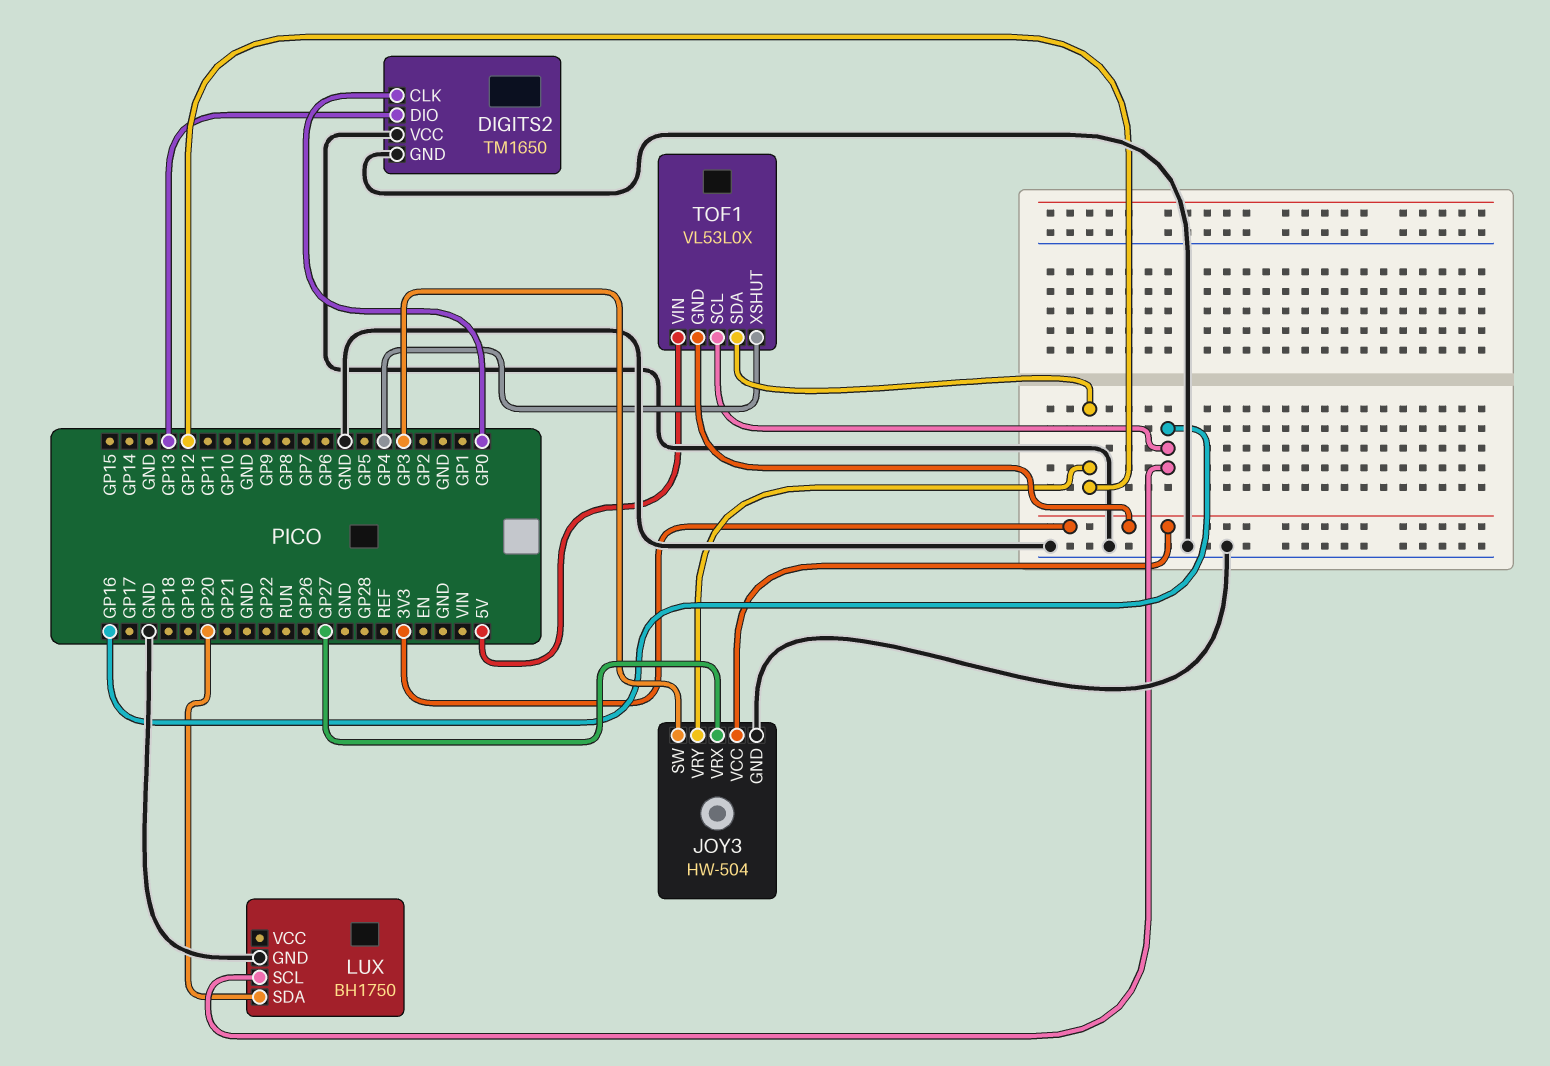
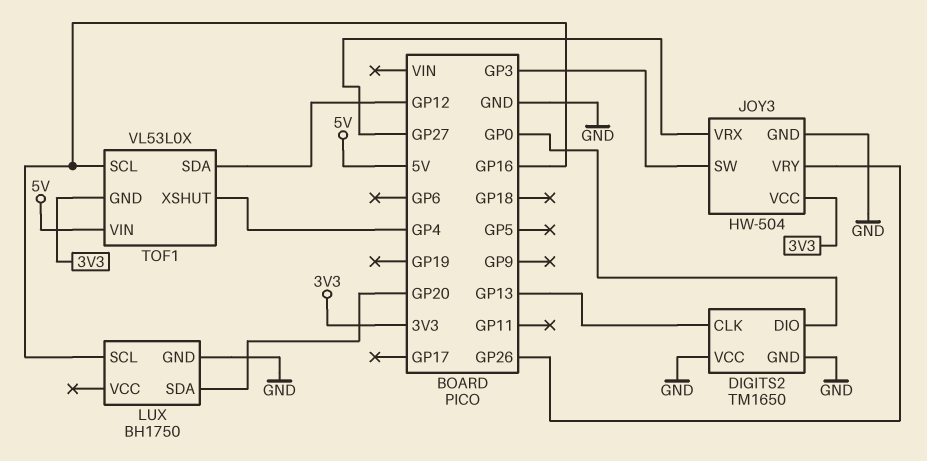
DIGITS2 pin CLK: GP0 -> GP13
DIGITS2 pin DIO: GP13 -> GP0
JOY3 pin VRY: GP12 -> GP26

